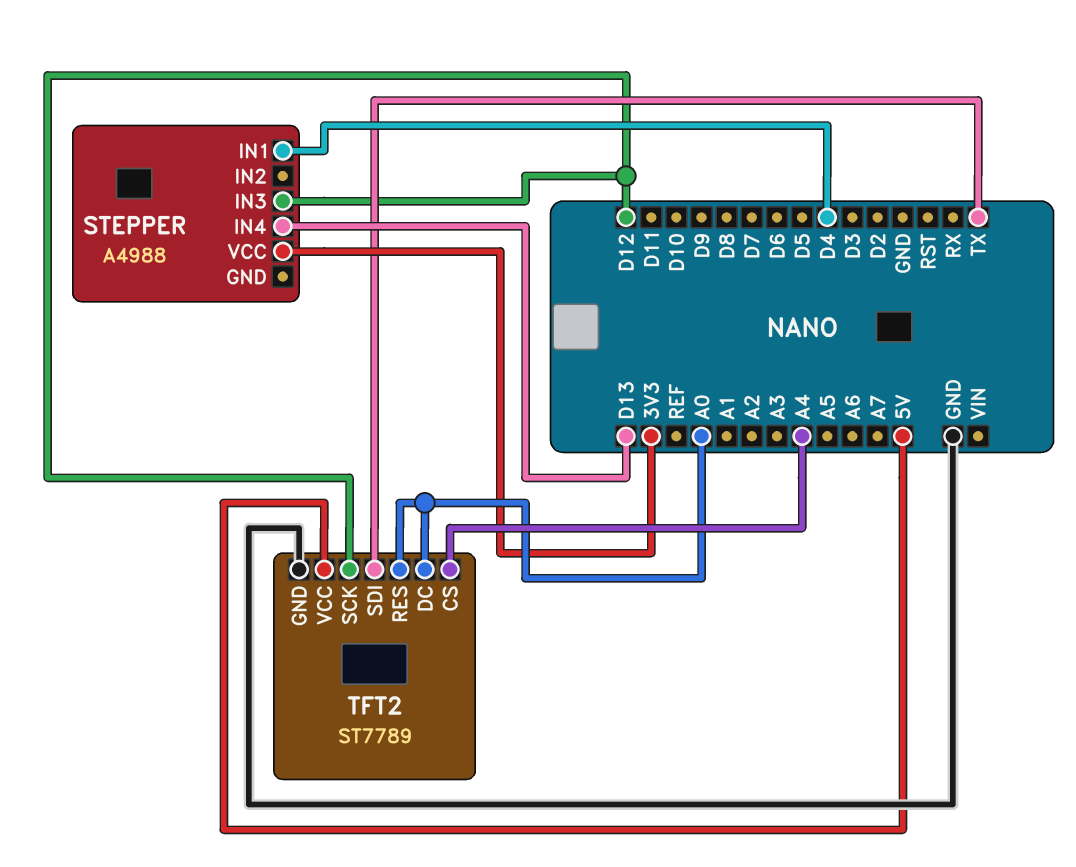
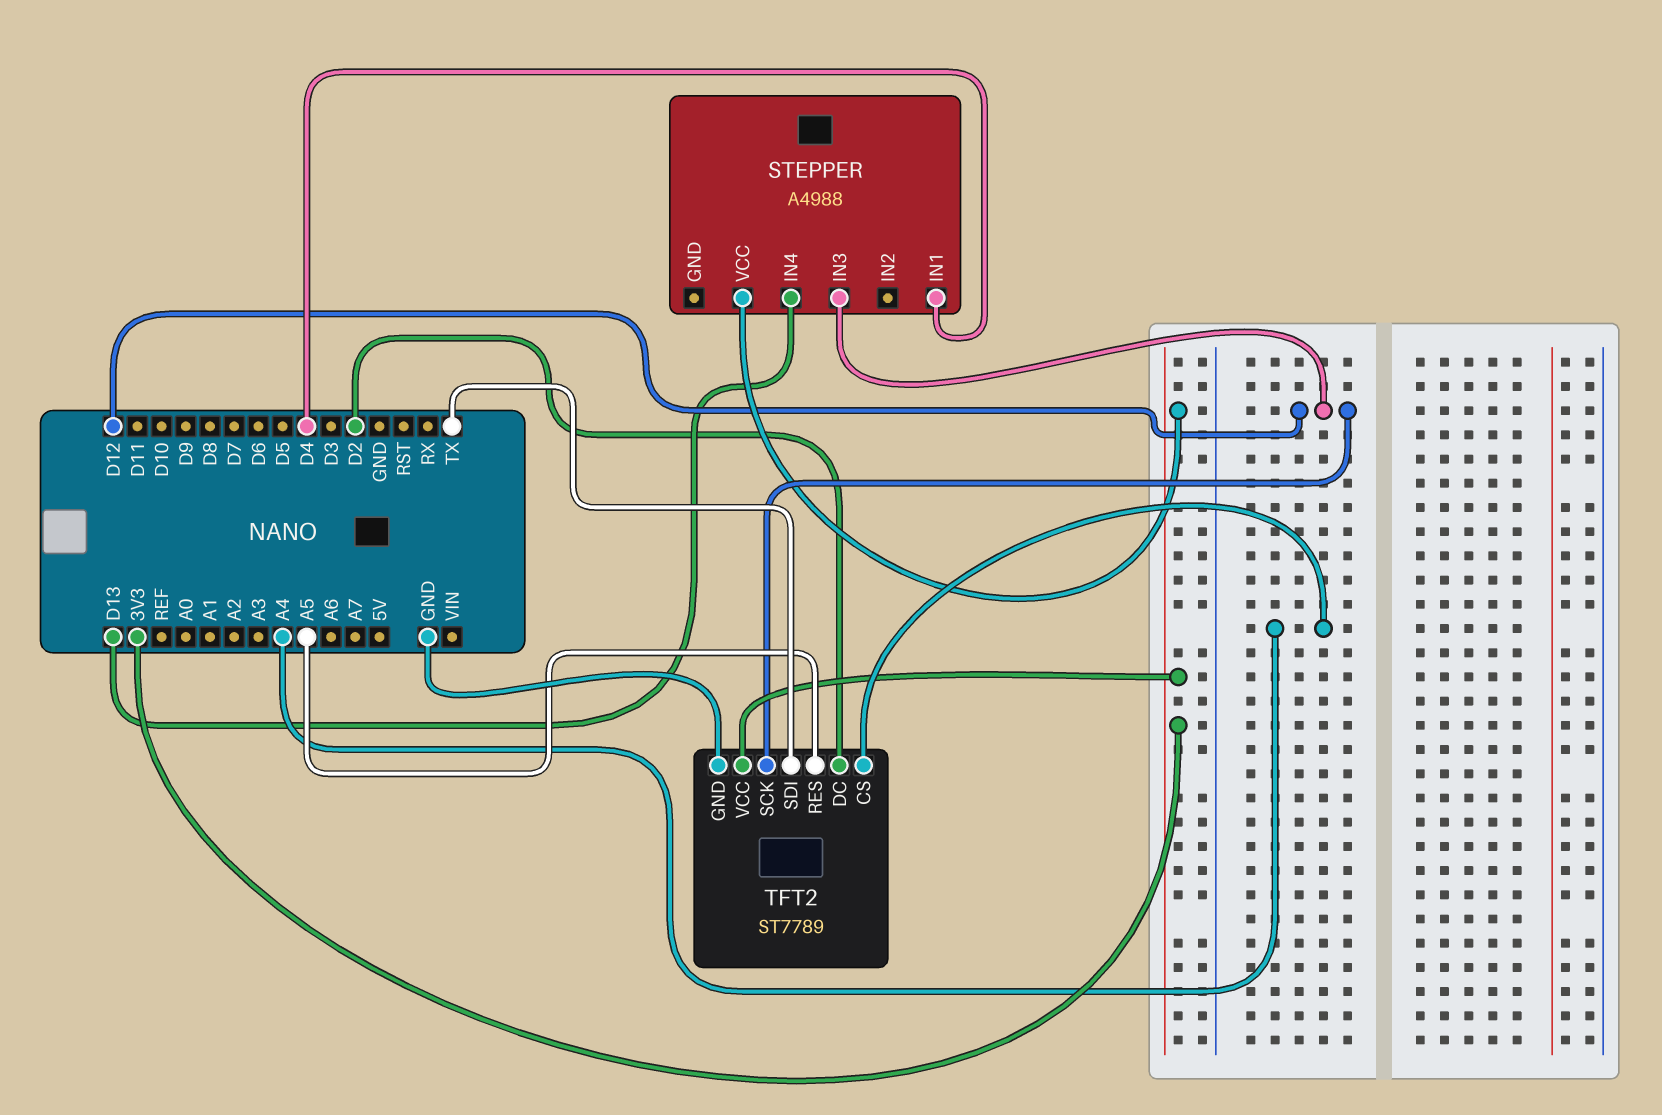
TFT2 pin DC: A0 -> D2
TFT2 pin RES: A0 -> A5
TFT2 pin VCC: 5V -> 3V3

